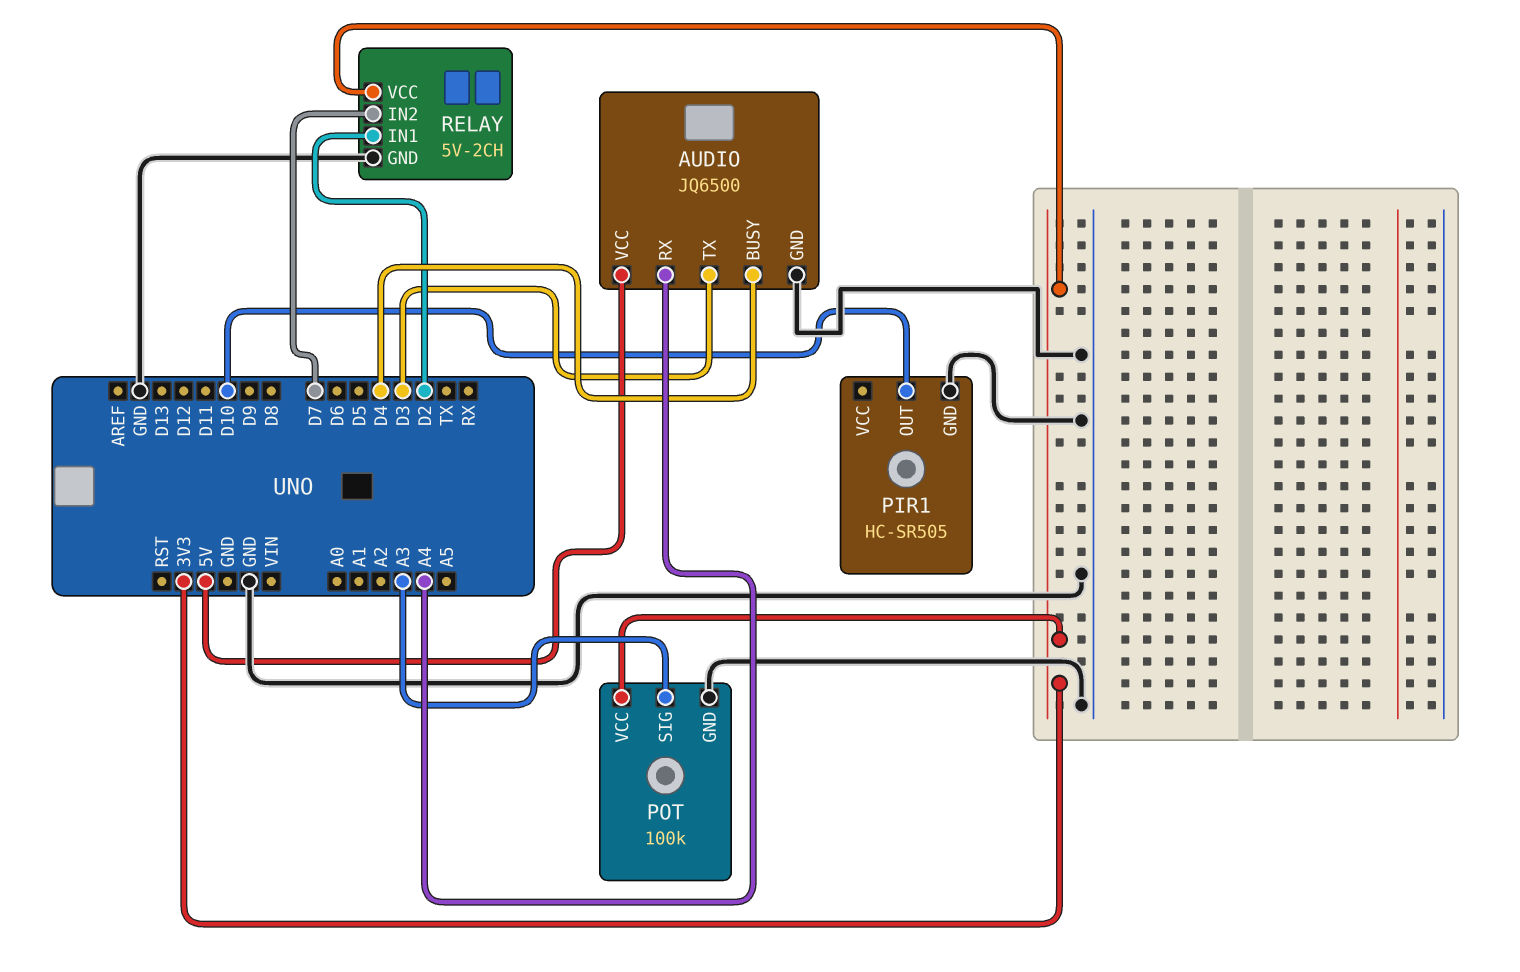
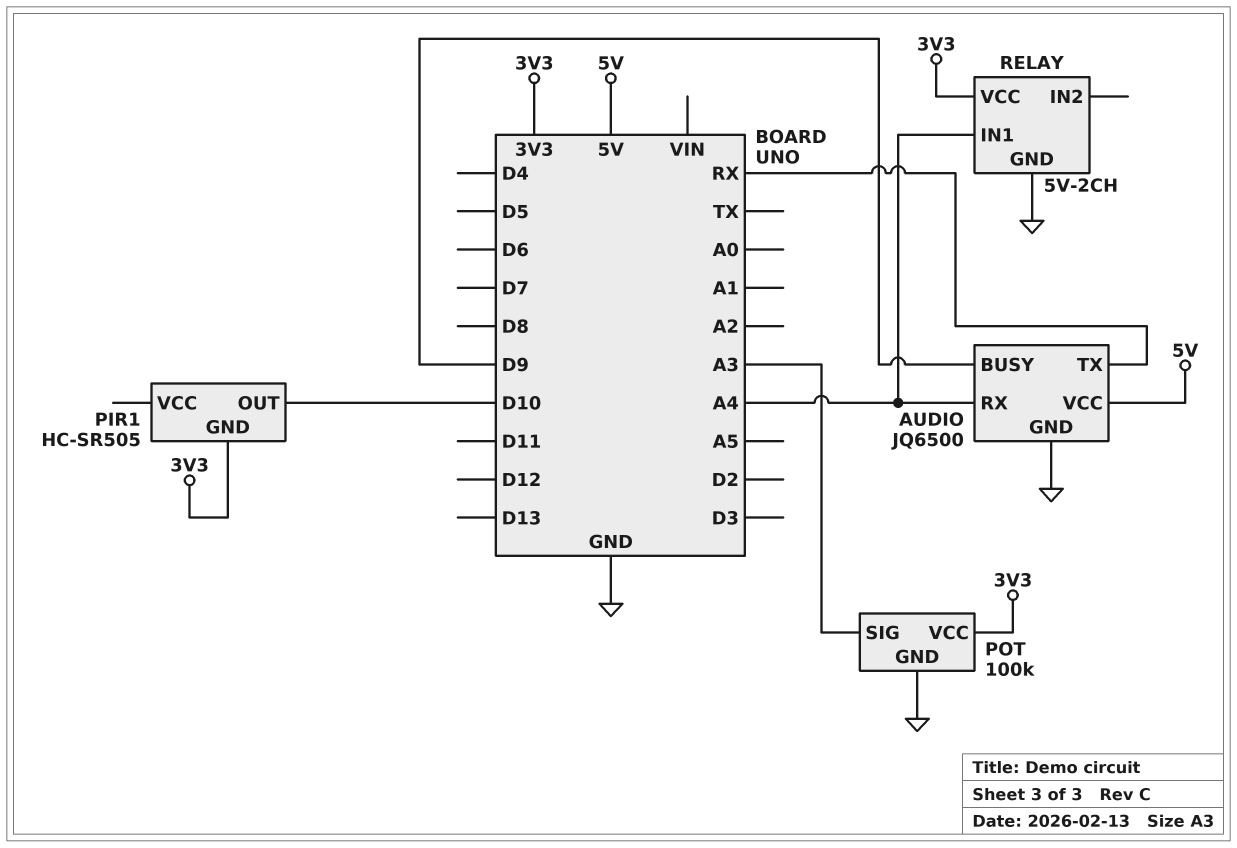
AUDIO pin BUSY: D4 -> D9
AUDIO pin TX: D3 -> RX
PIR1 pin GND: GND -> 3V3
RELAY pin IN1: D2 -> A4
RELAY pin IN2: D7 -> none

